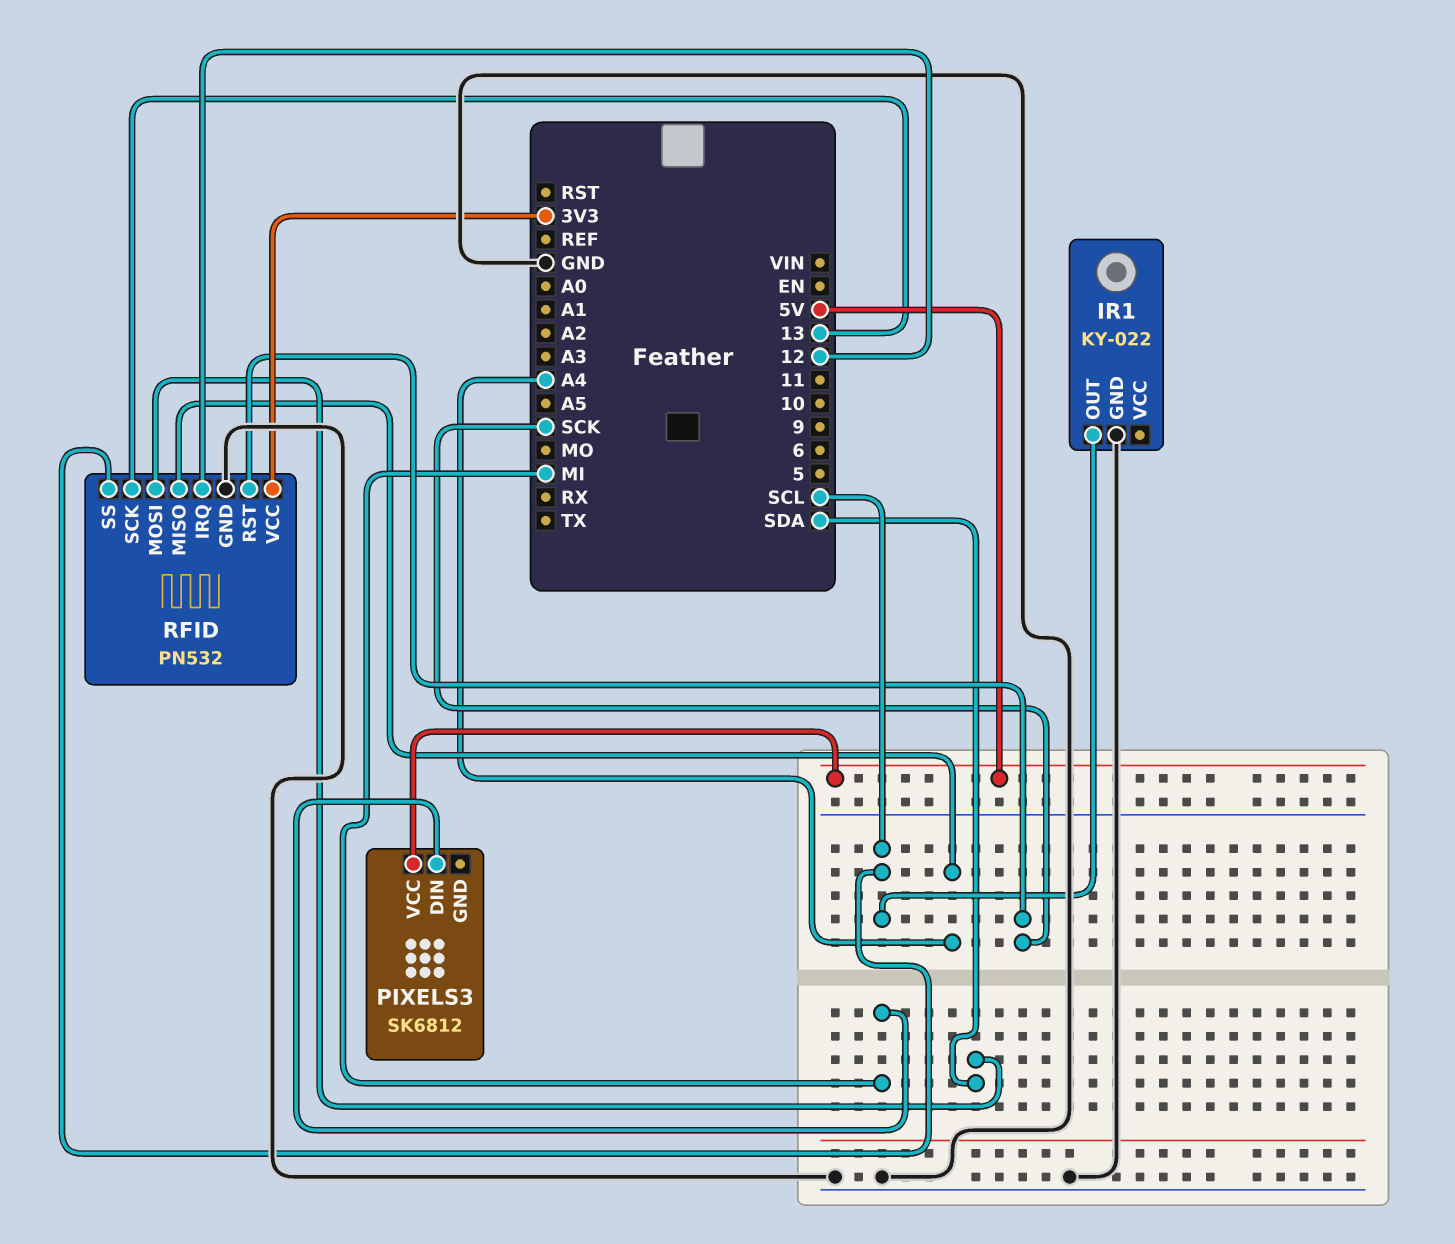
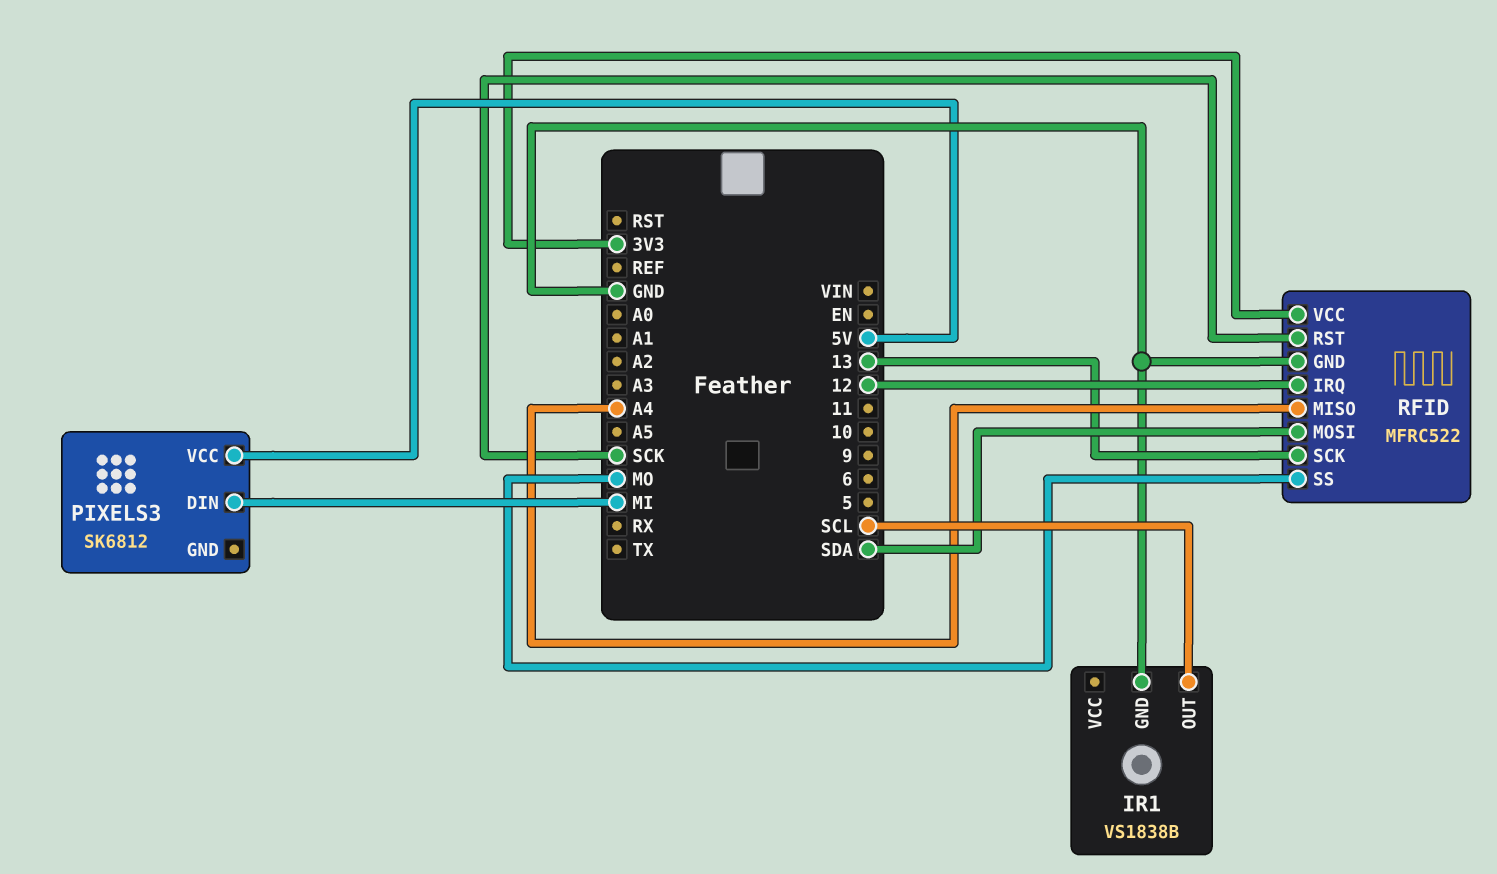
IR1: KY-022 -> VS1838B
RFID: PN532 -> MFRC522
RFID pin SS: SCL -> MO

